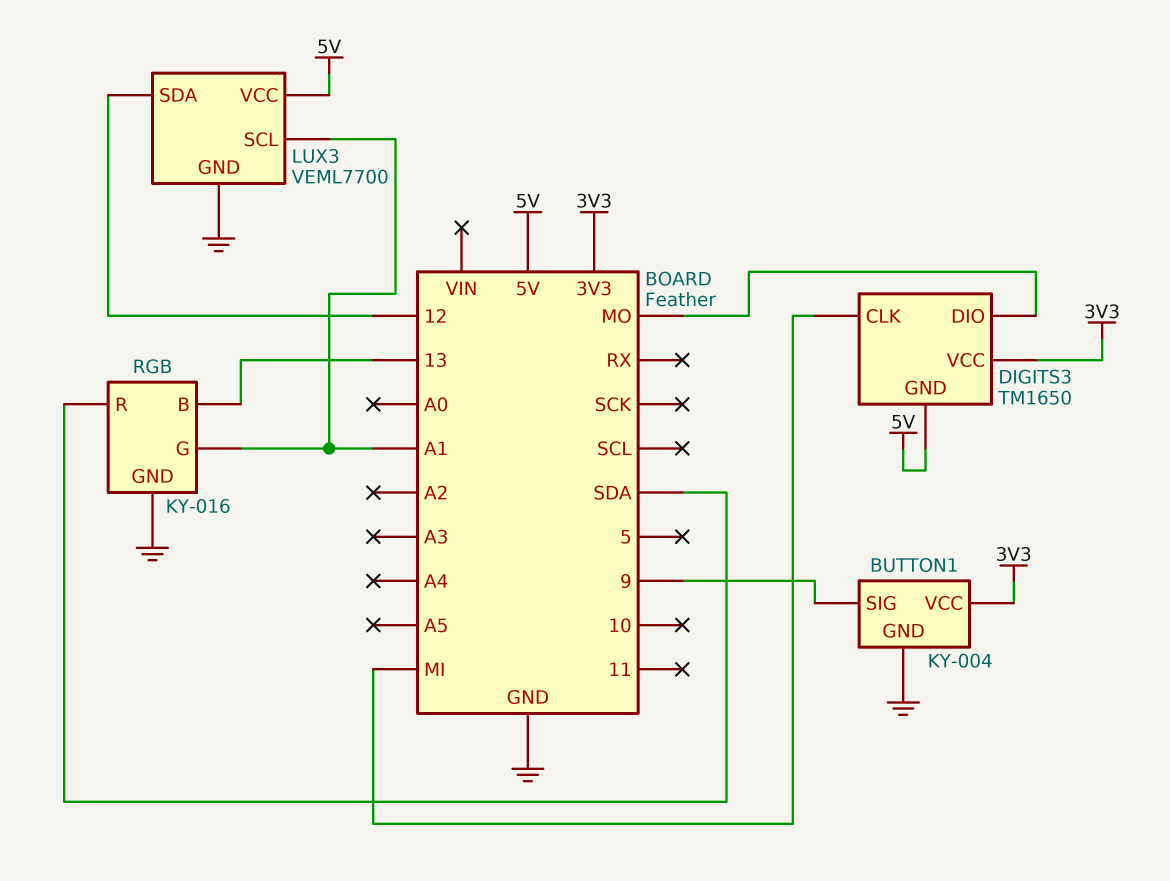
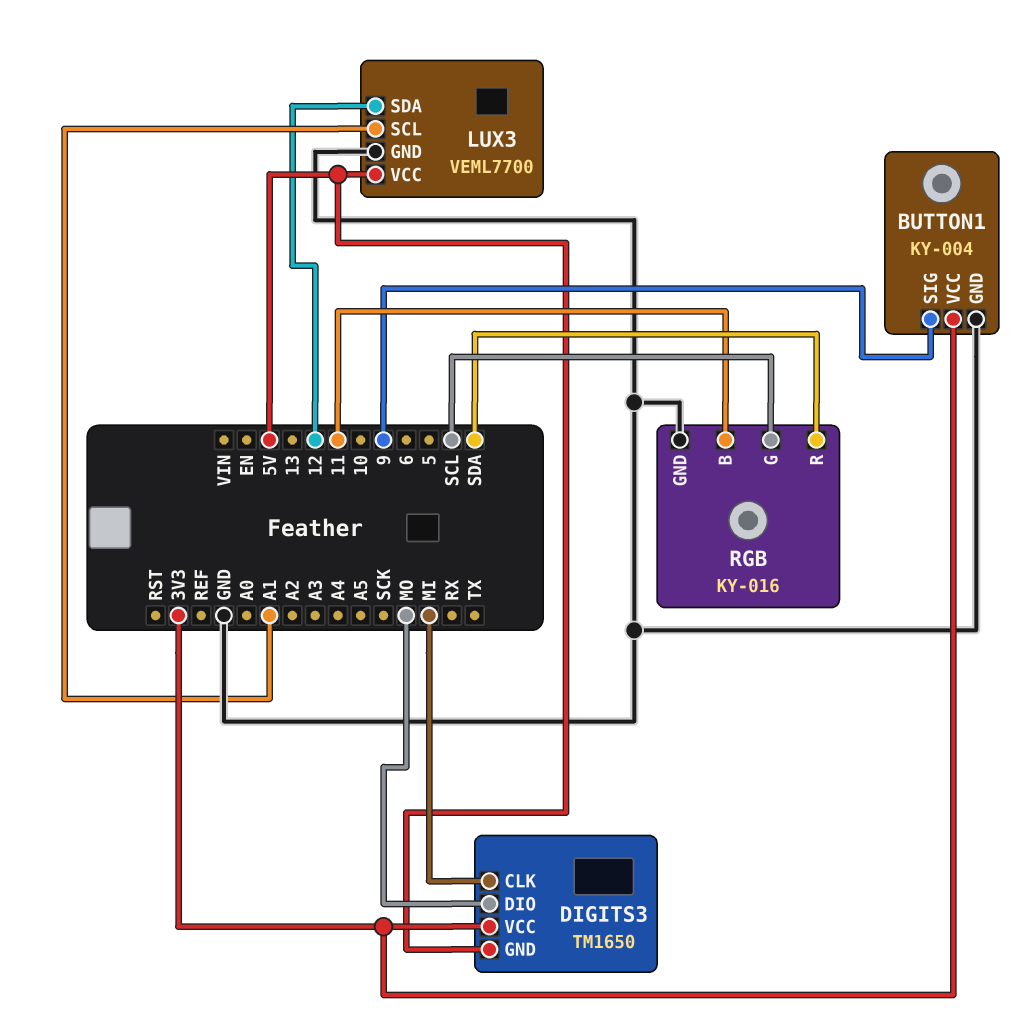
RGB pin B: 13 -> 11
RGB pin G: A1 -> SCL

